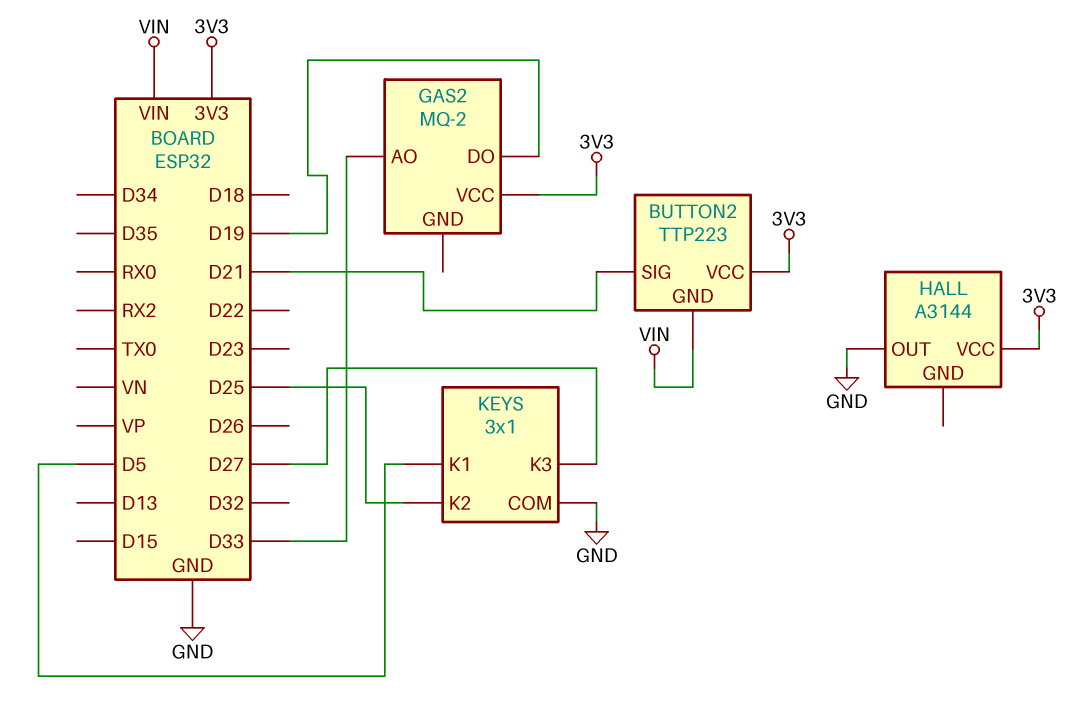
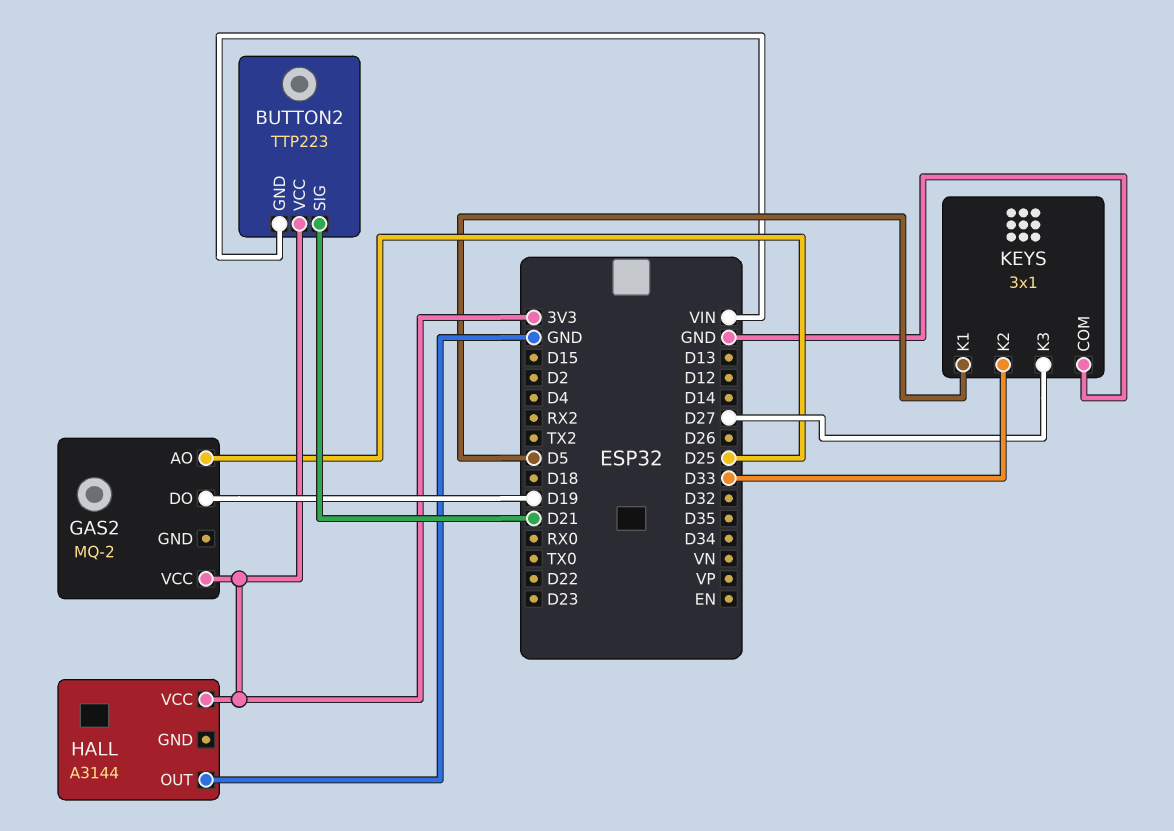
GAS2 pin AO: D33 -> D25
KEYS pin K2: D25 -> D33

